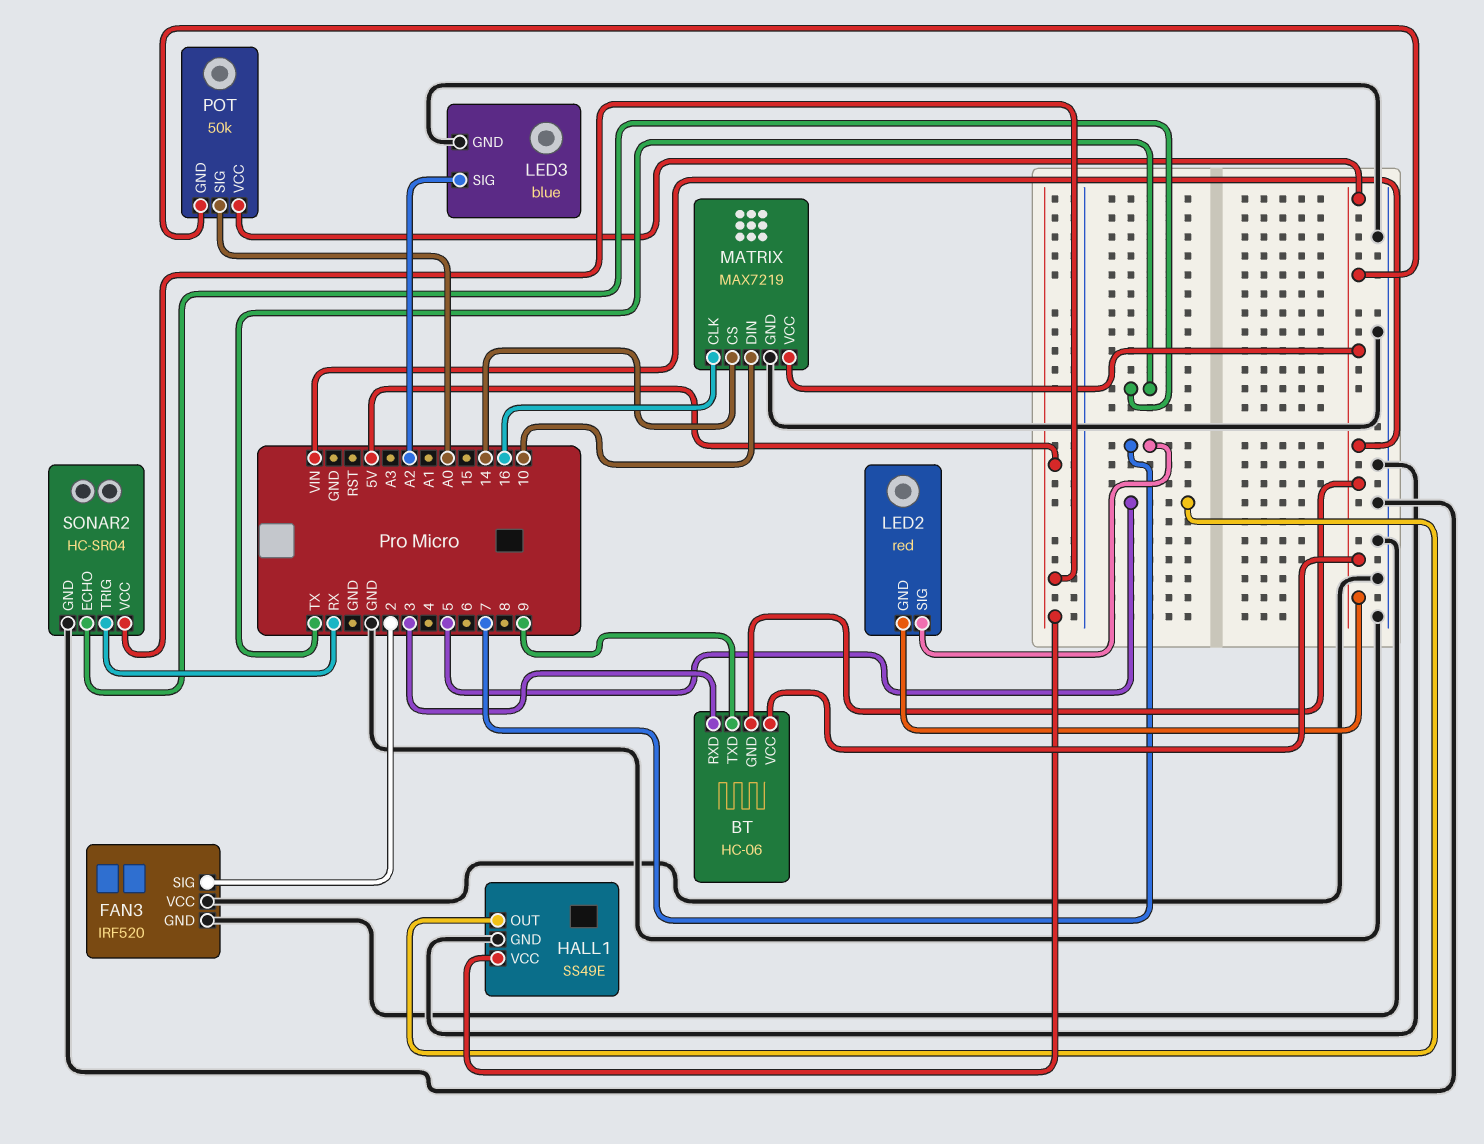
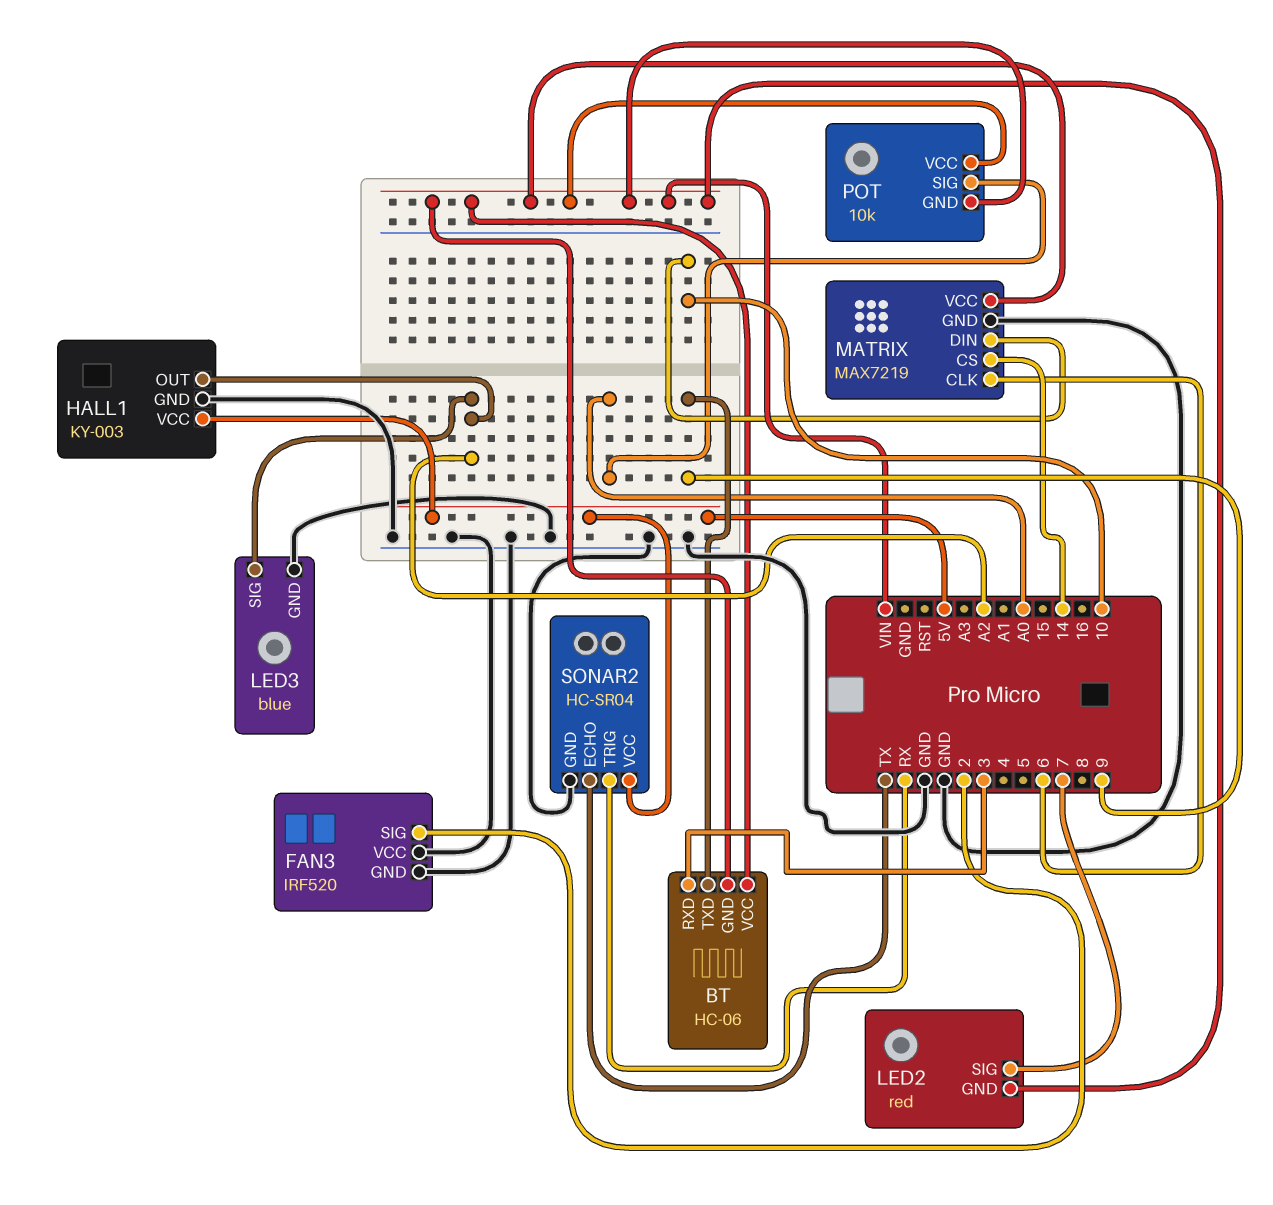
HALL1: SS49E -> KY-003
HALL1 pin OUT: 5 -> A2
MATRIX pin CLK: 16 -> 6
POT: 50k -> 10k

